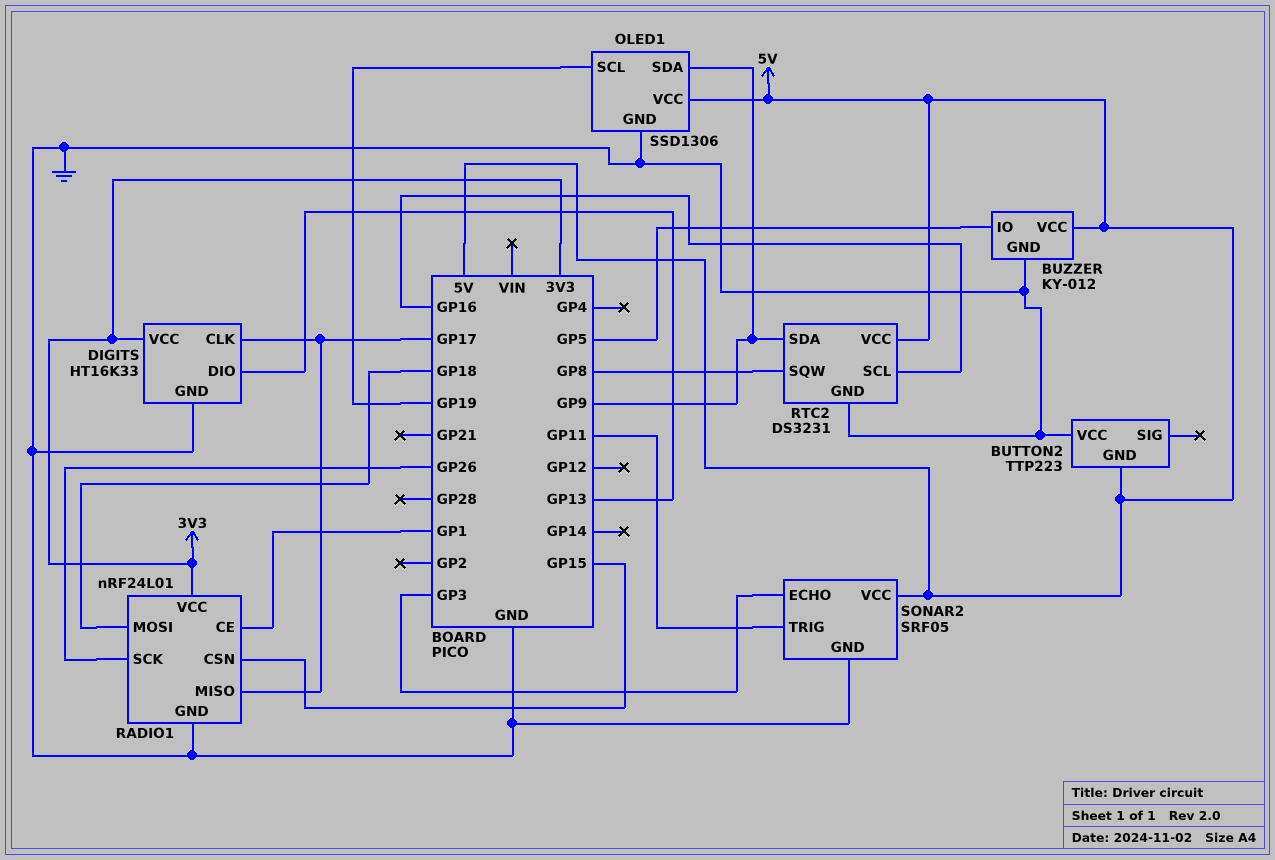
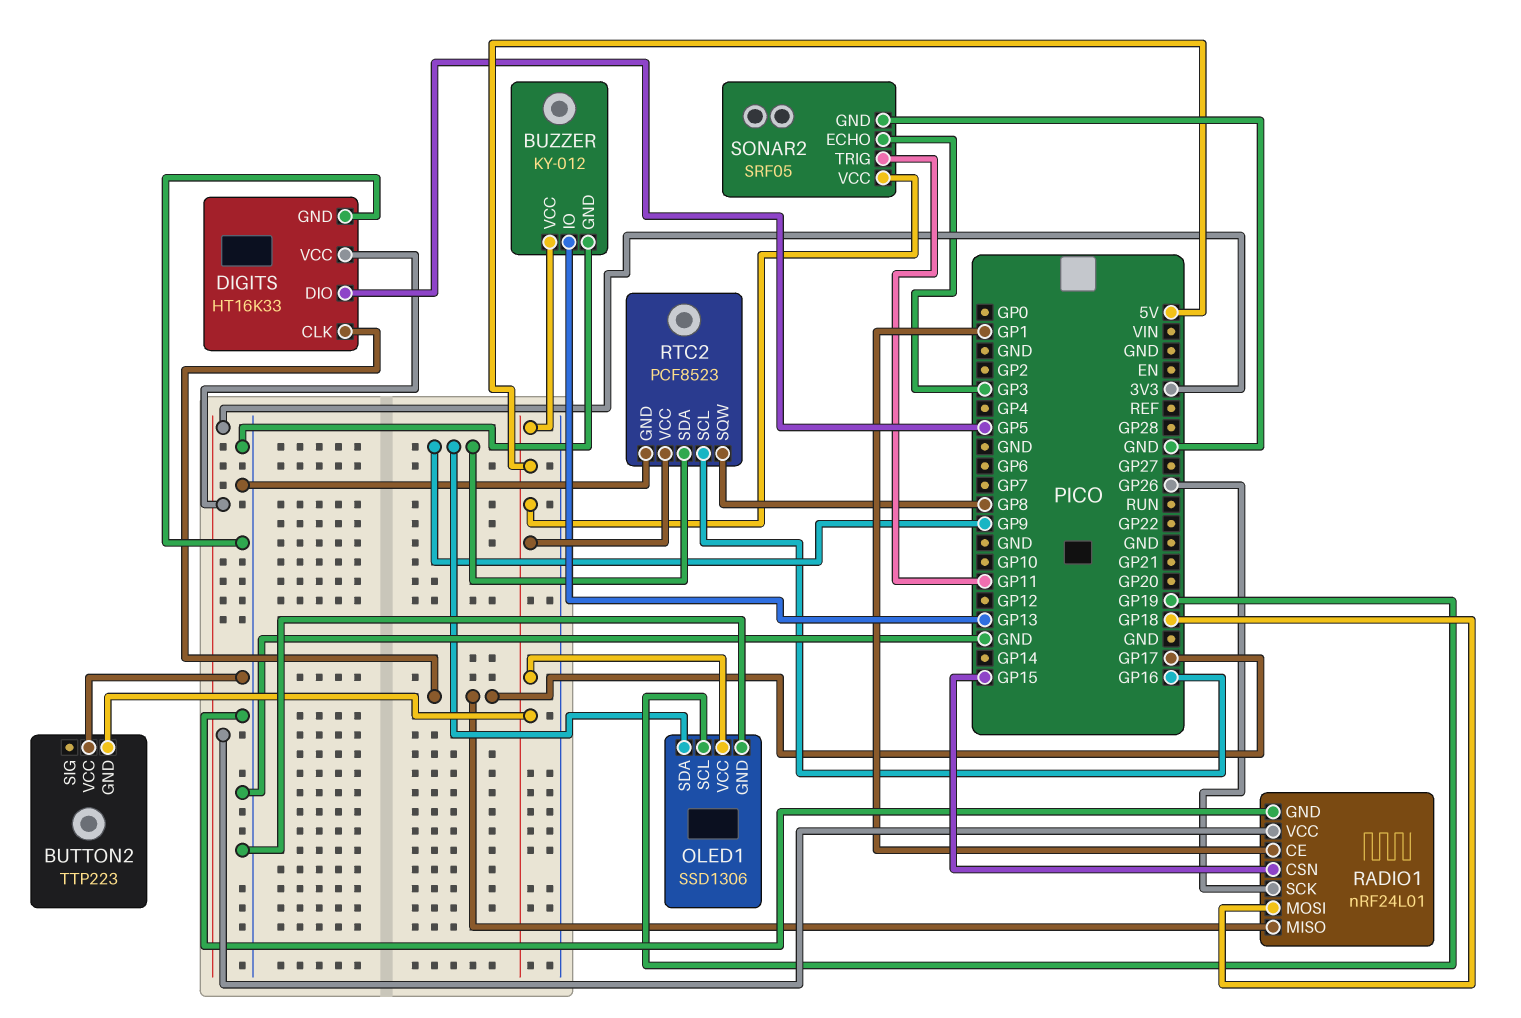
BUZZER pin IO: GP5 -> GP13
DIGITS pin DIO: GP13 -> GP5
RTC2: DS3231 -> PCF8523

